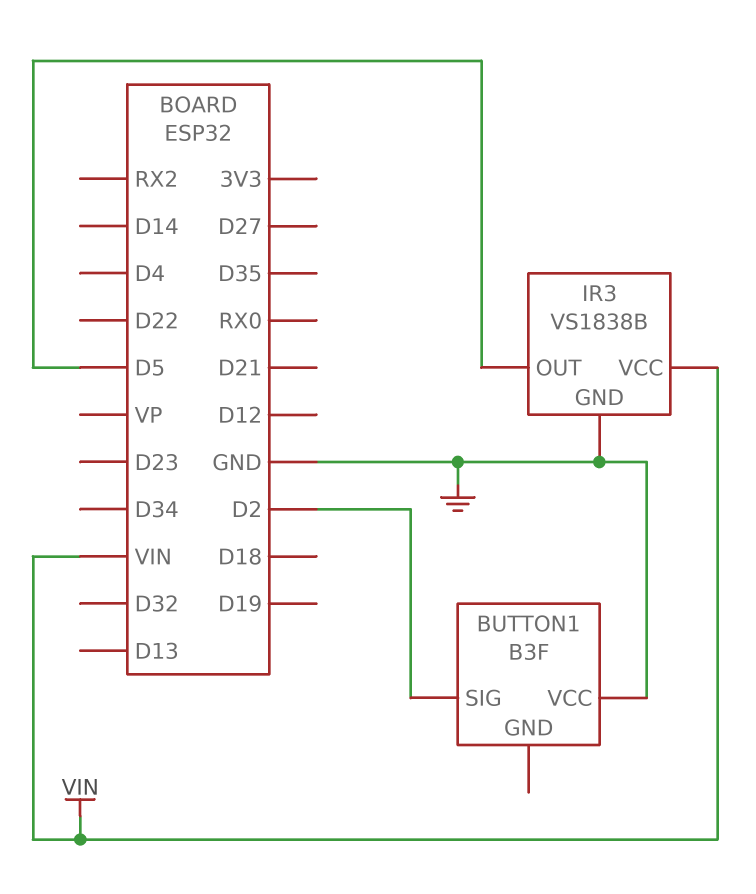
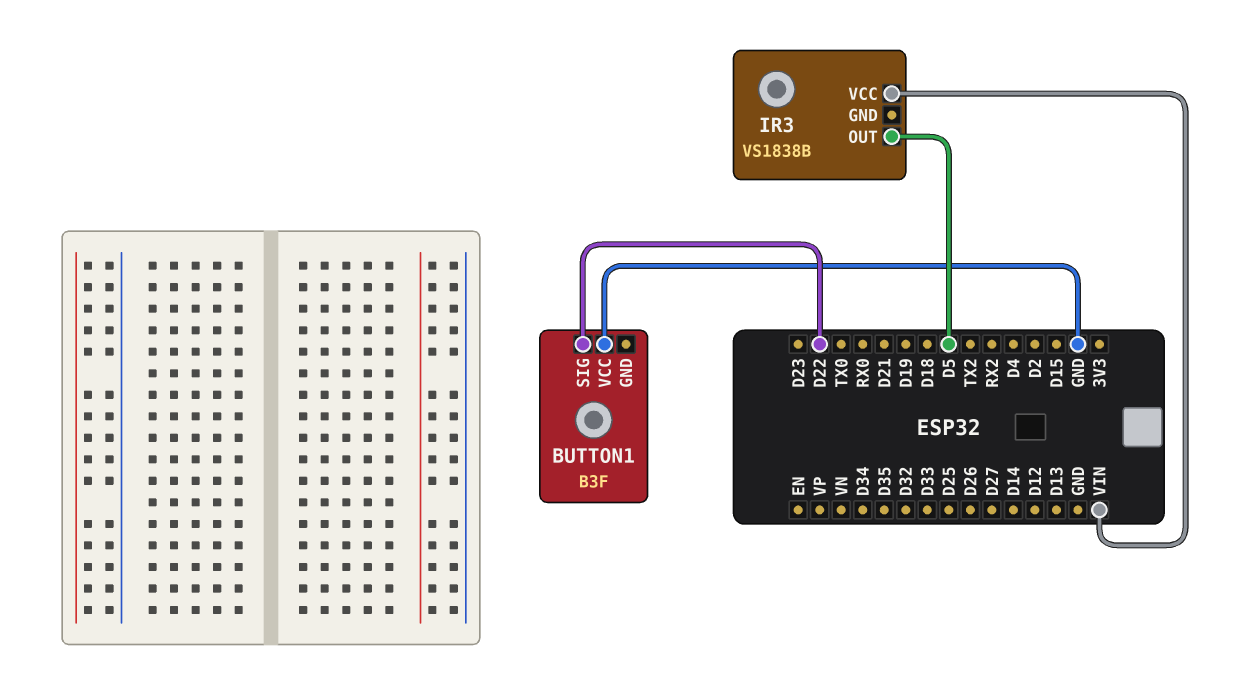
BUTTON1 pin SIG: D2 -> D22
IR3 pin GND: GND -> none

